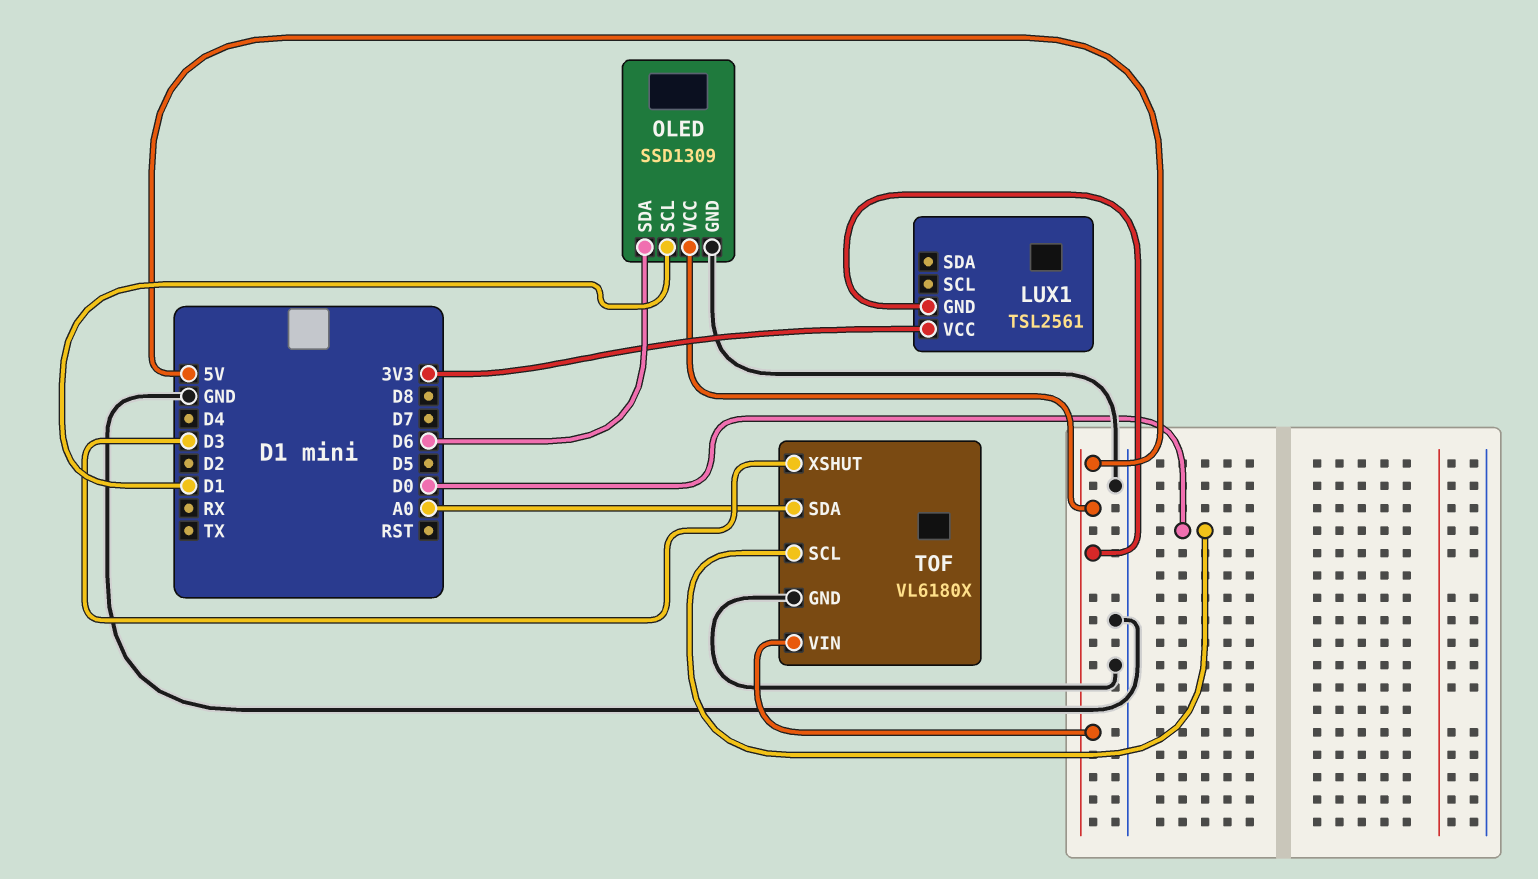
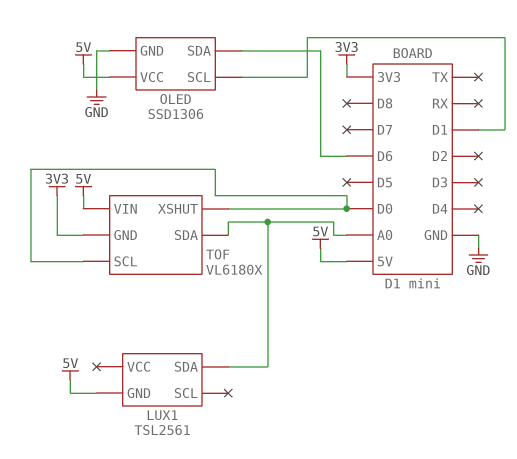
LUX1 pin SDA: none -> A0
LUX1 pin VCC: 3V3 -> none
OLED: SSD1309 -> SSD1306
TOF pin GND: GND -> 3V3
TOF pin XSHUT: D3 -> D0

